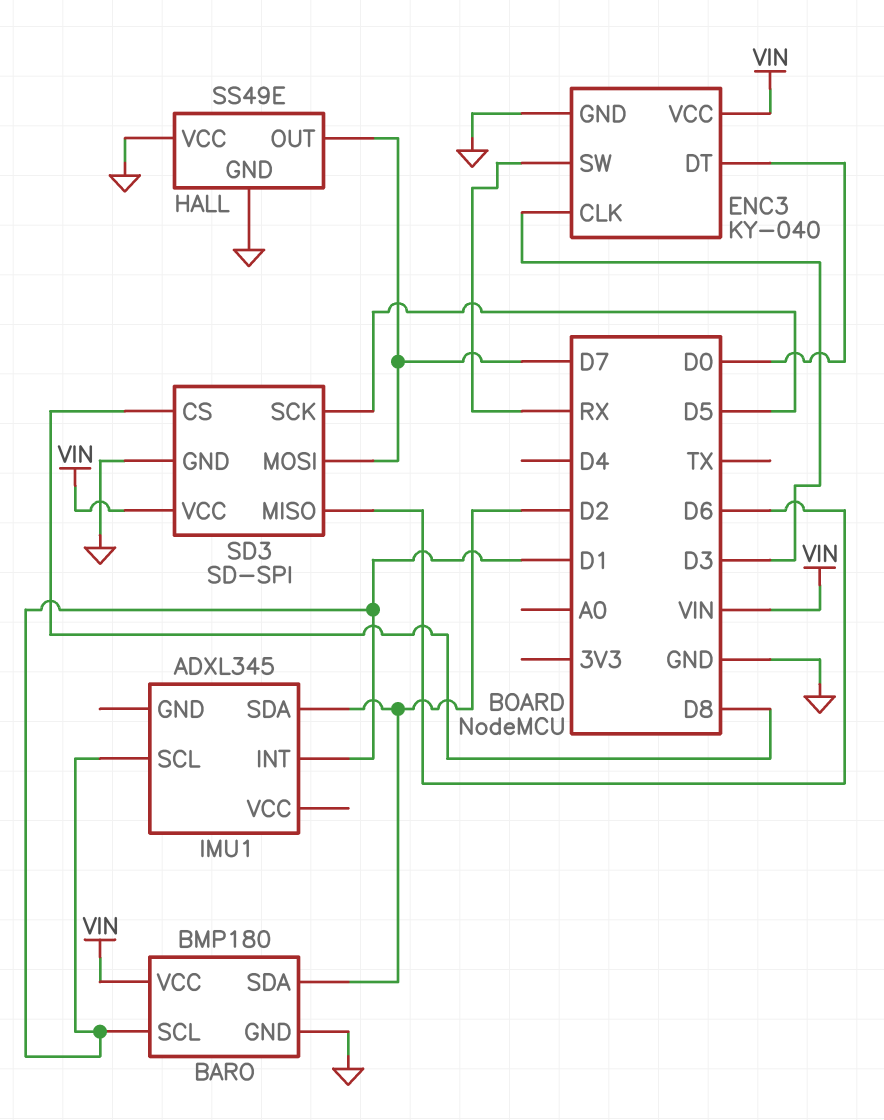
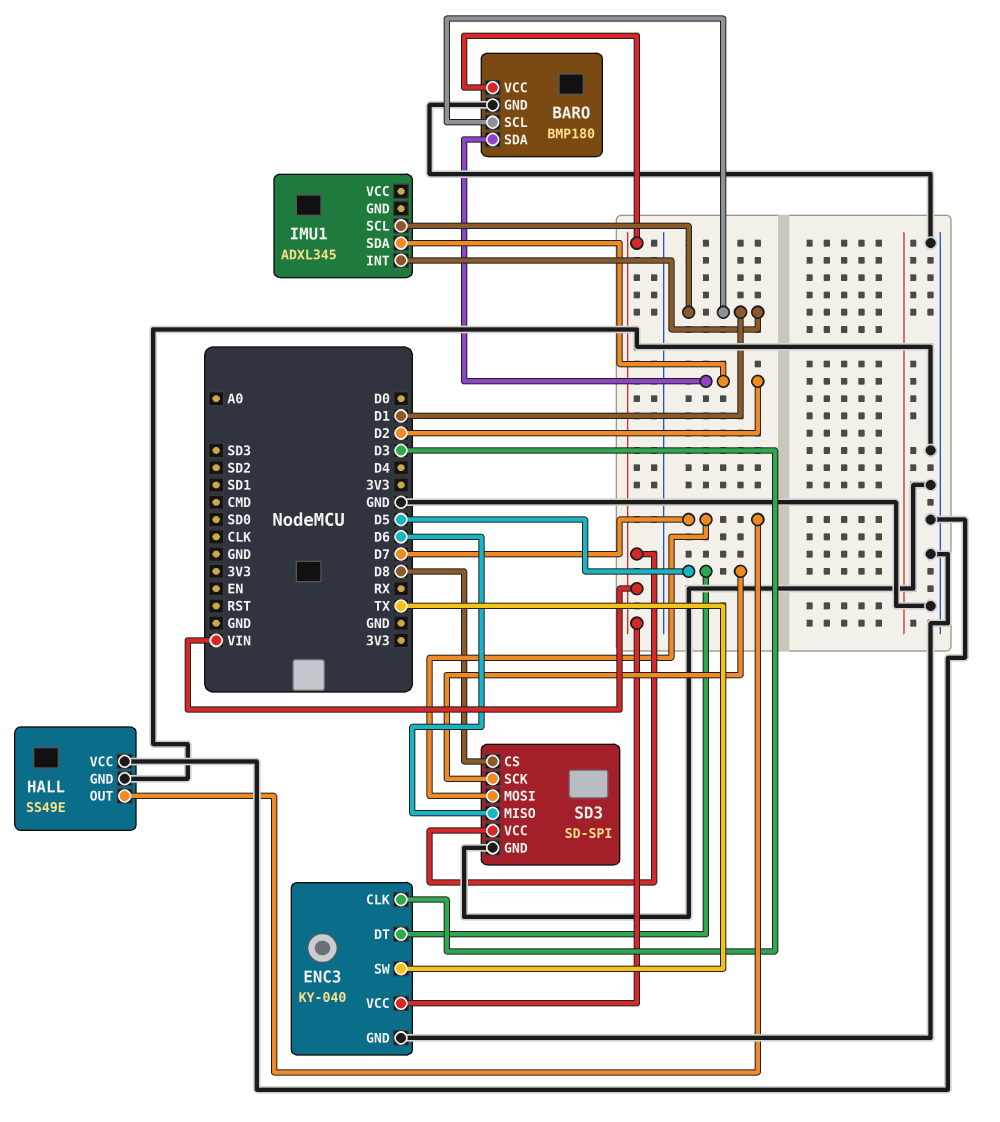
ENC3 pin DT: D0 -> D5
ENC3 pin SW: RX -> TX

